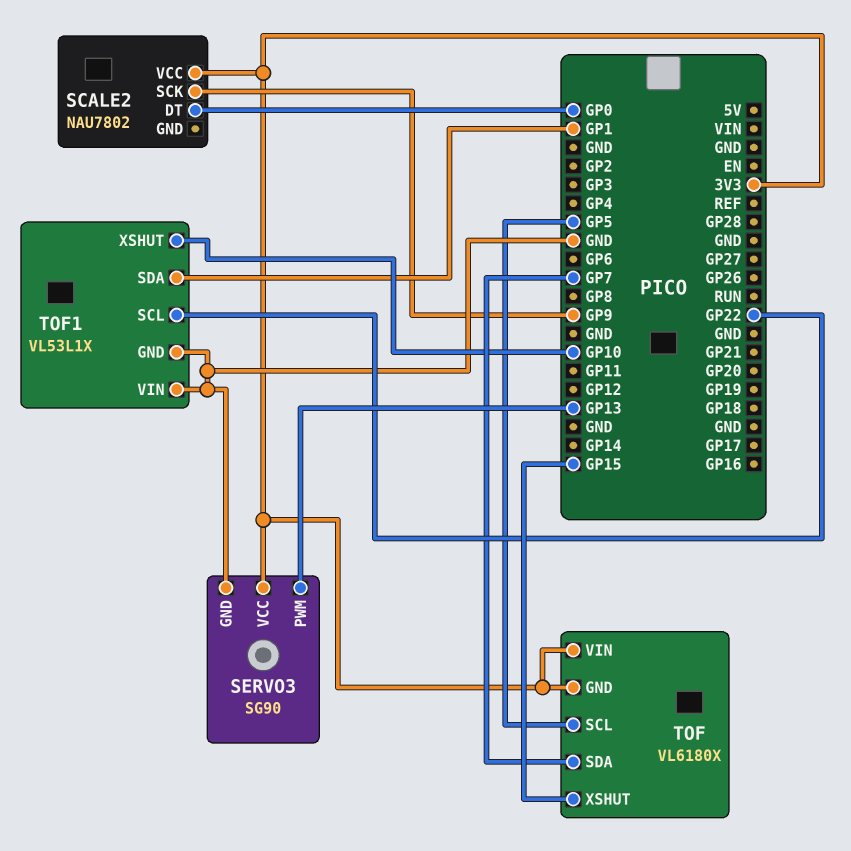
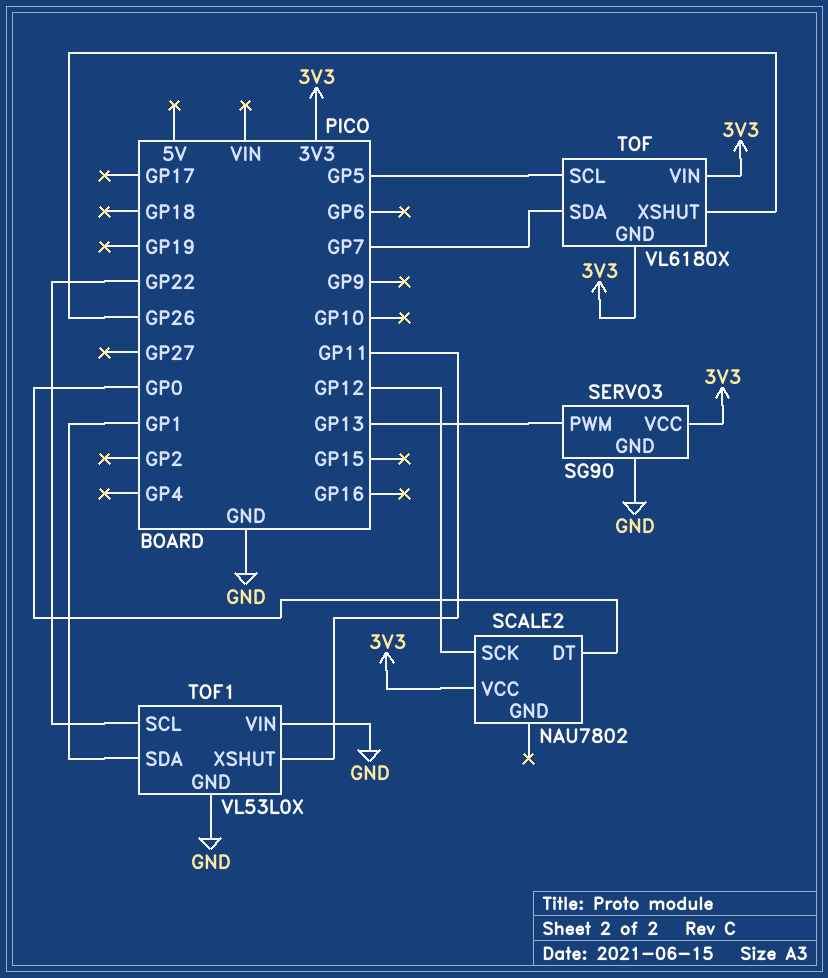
SCALE2 pin SCK: GP9 -> GP12
TOF pin XSHUT: GP15 -> GP26
TOF1: VL53L1X -> VL53L0X
TOF1 pin XSHUT: GP10 -> GP11

